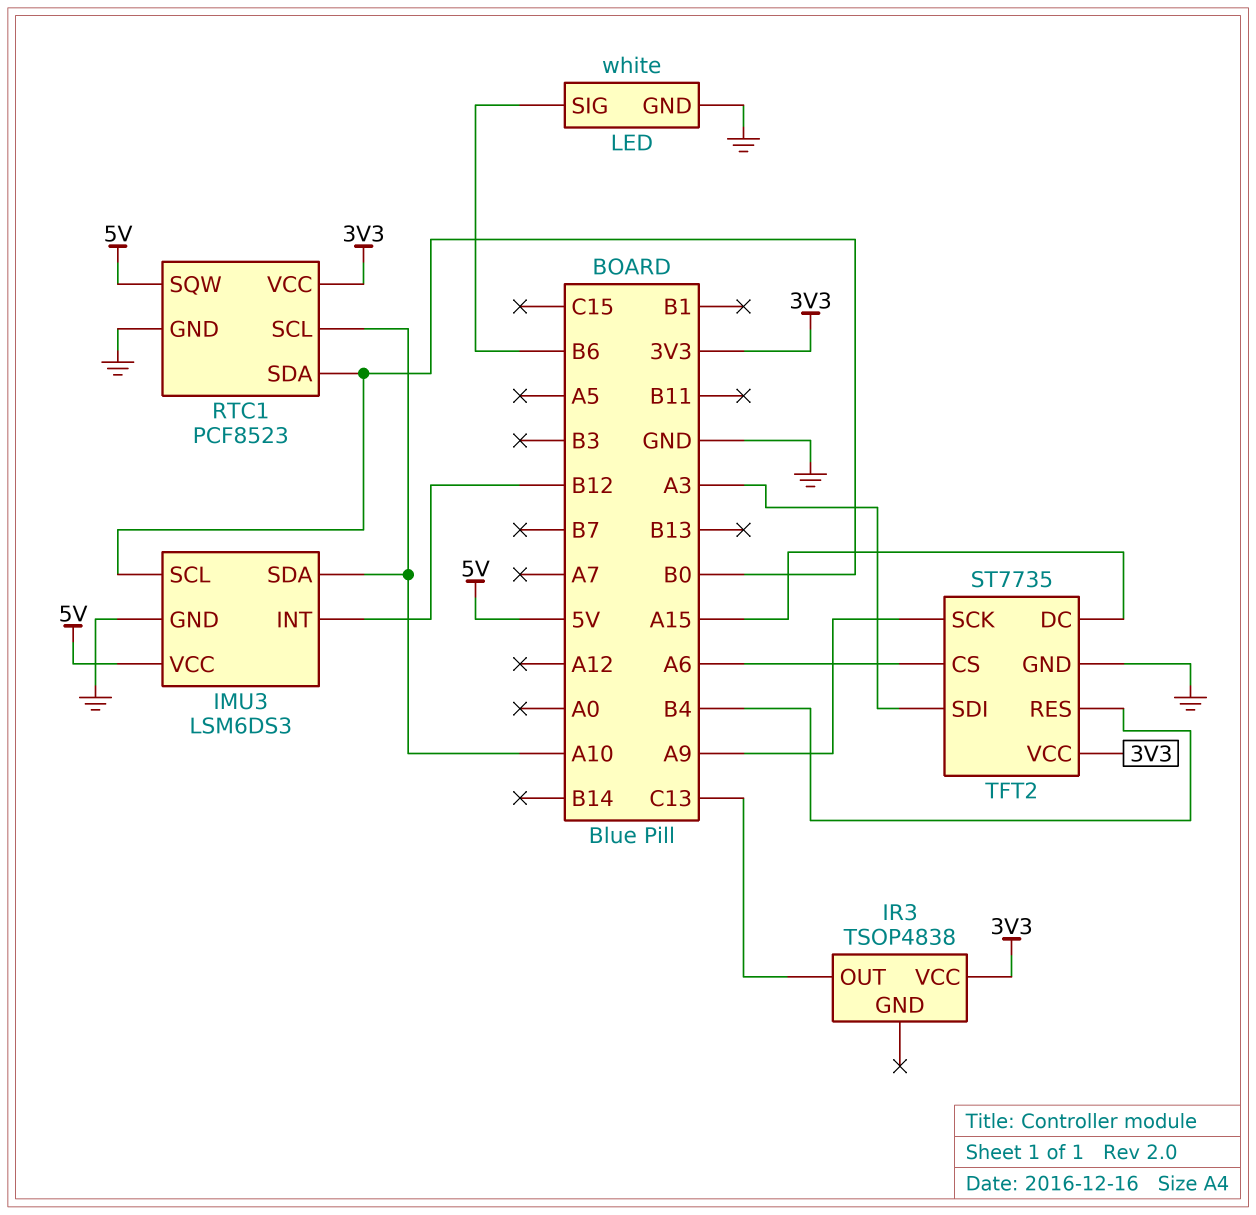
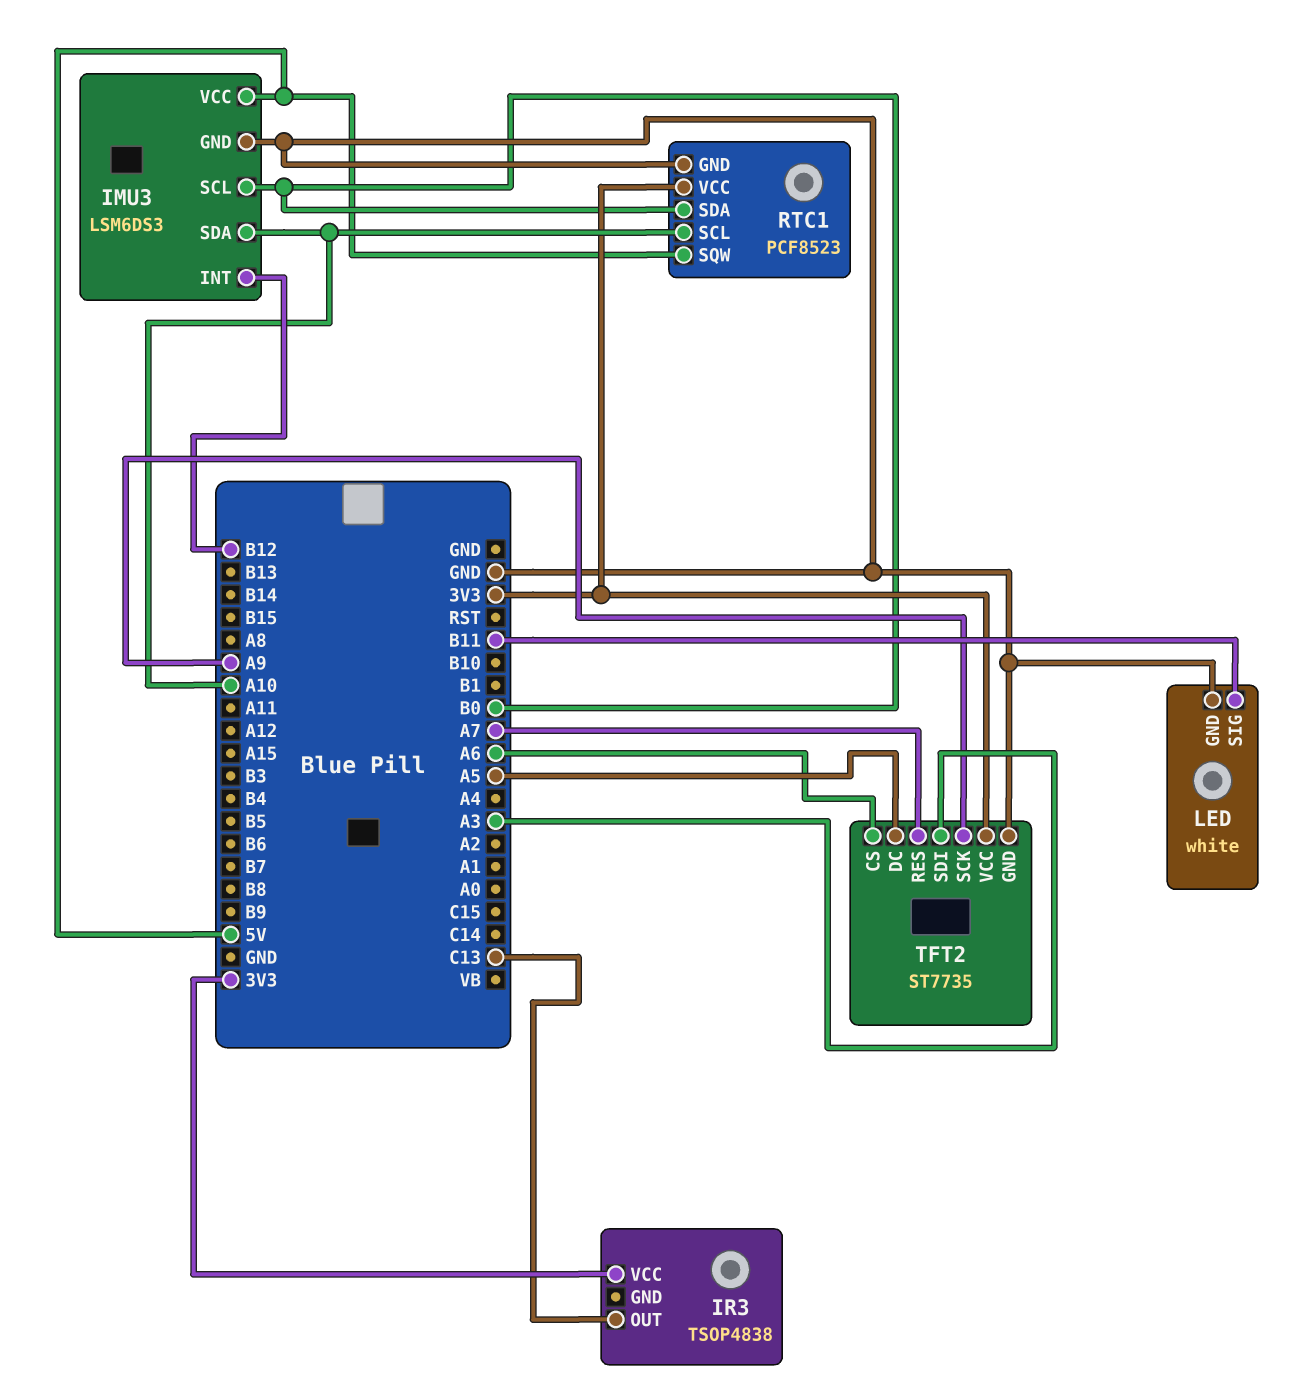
LED pin SIG: B6 -> B11
TFT2 pin DC: A15 -> A5
TFT2 pin RES: B4 -> A7

